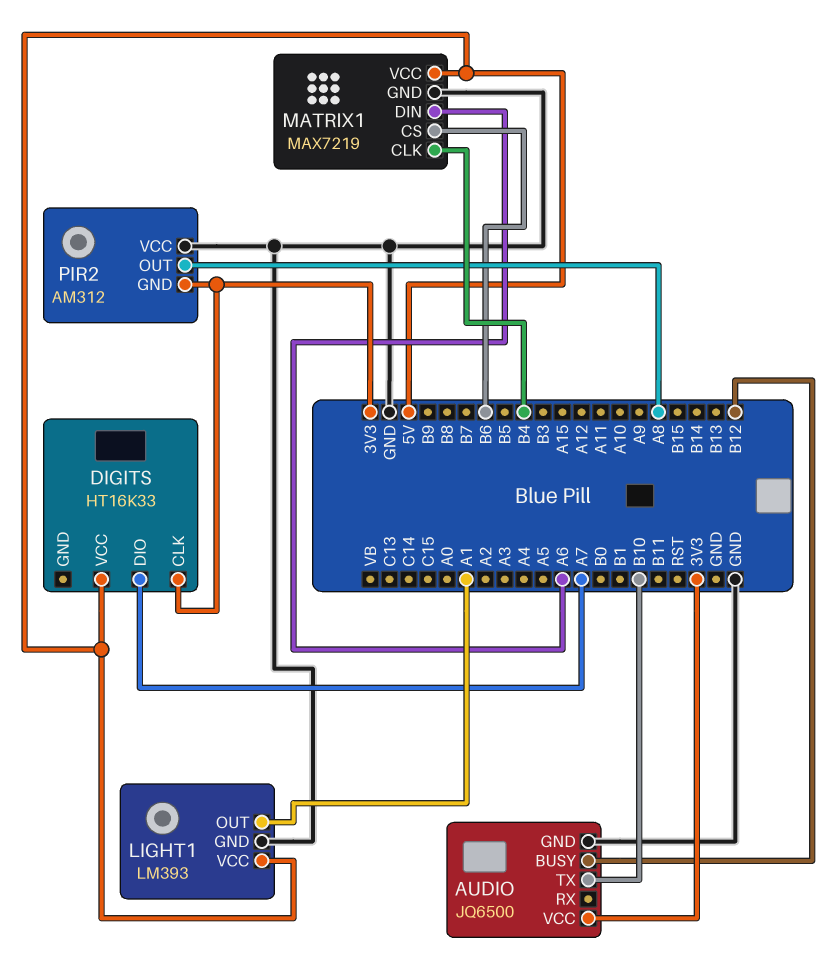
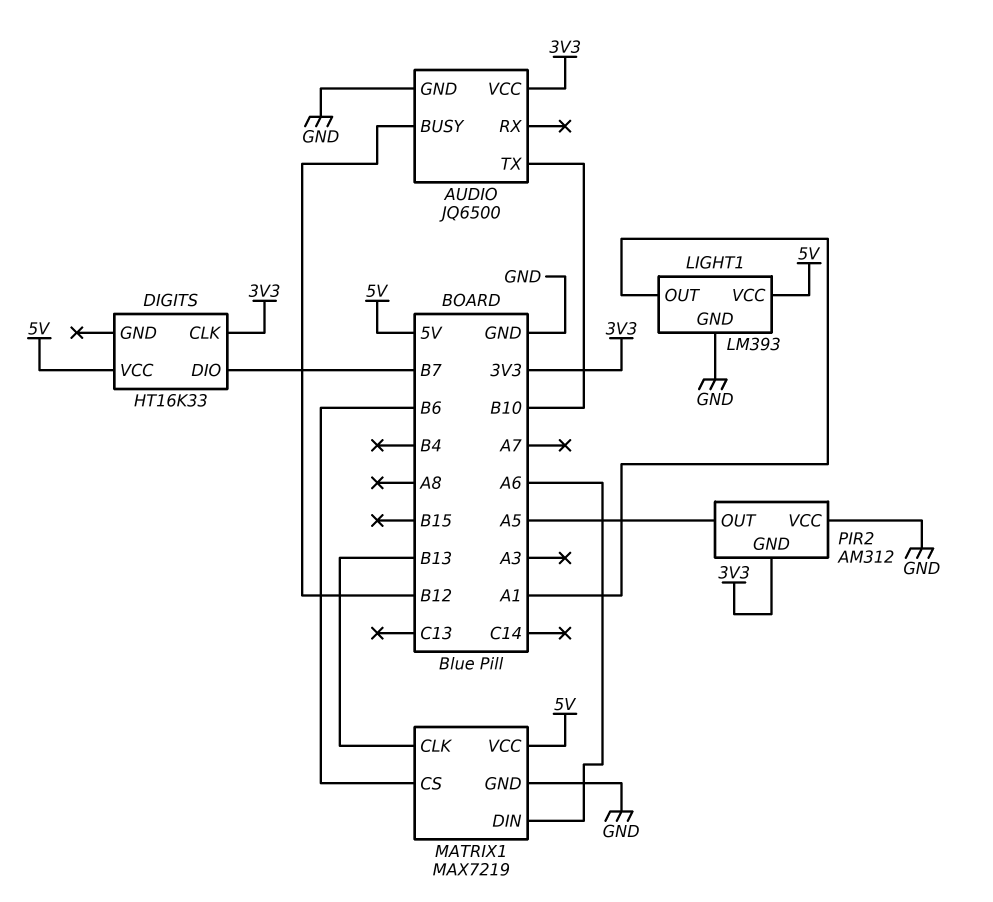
DIGITS pin DIO: A7 -> B7
MATRIX1 pin CLK: B4 -> B13
PIR2 pin OUT: A8 -> A5

